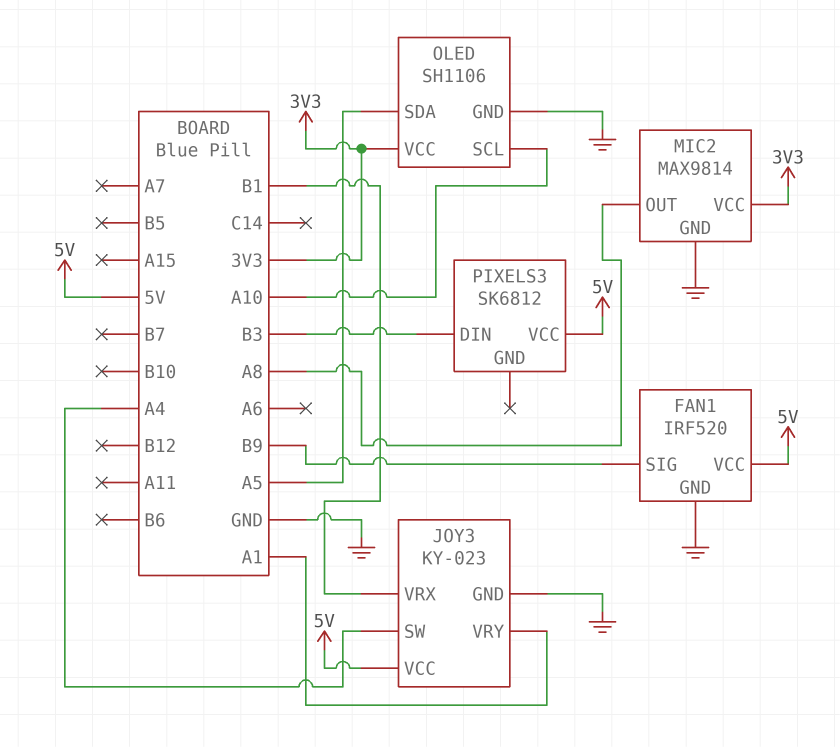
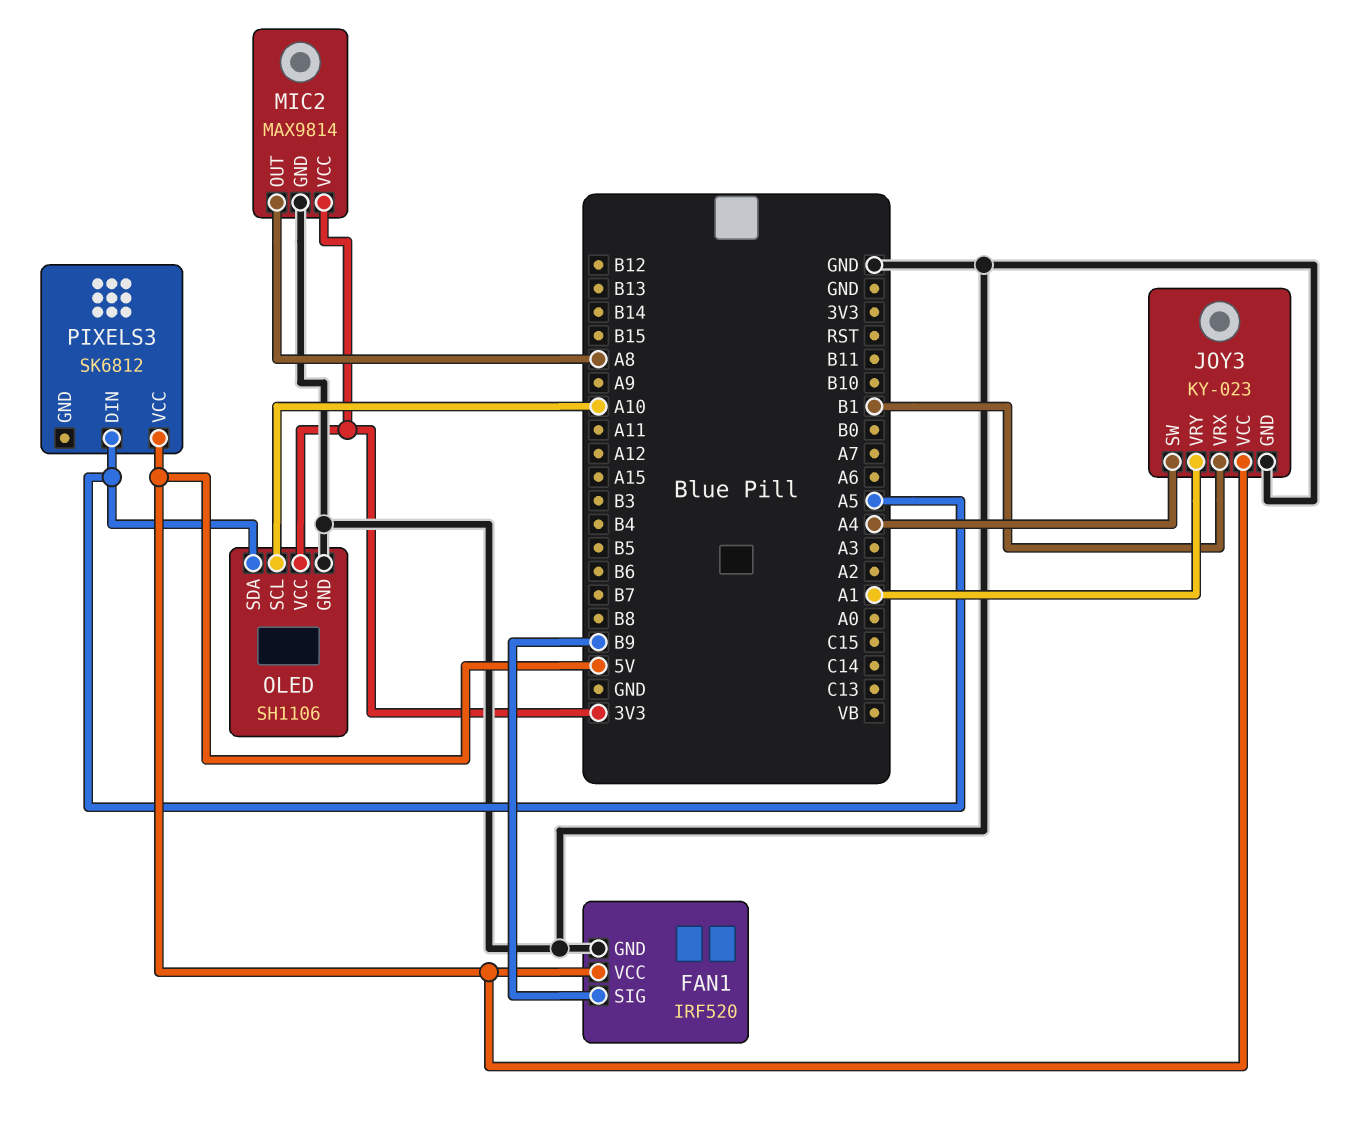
PIXELS3 pin DIN: B3 -> A5

